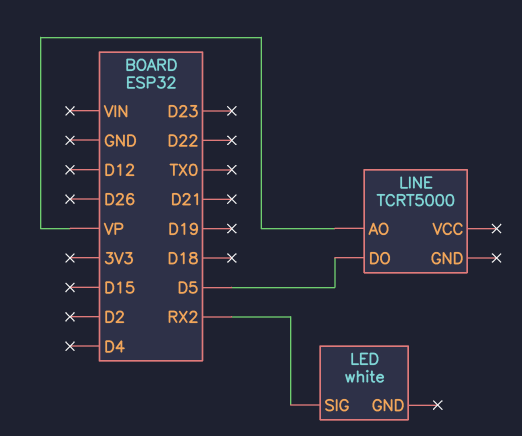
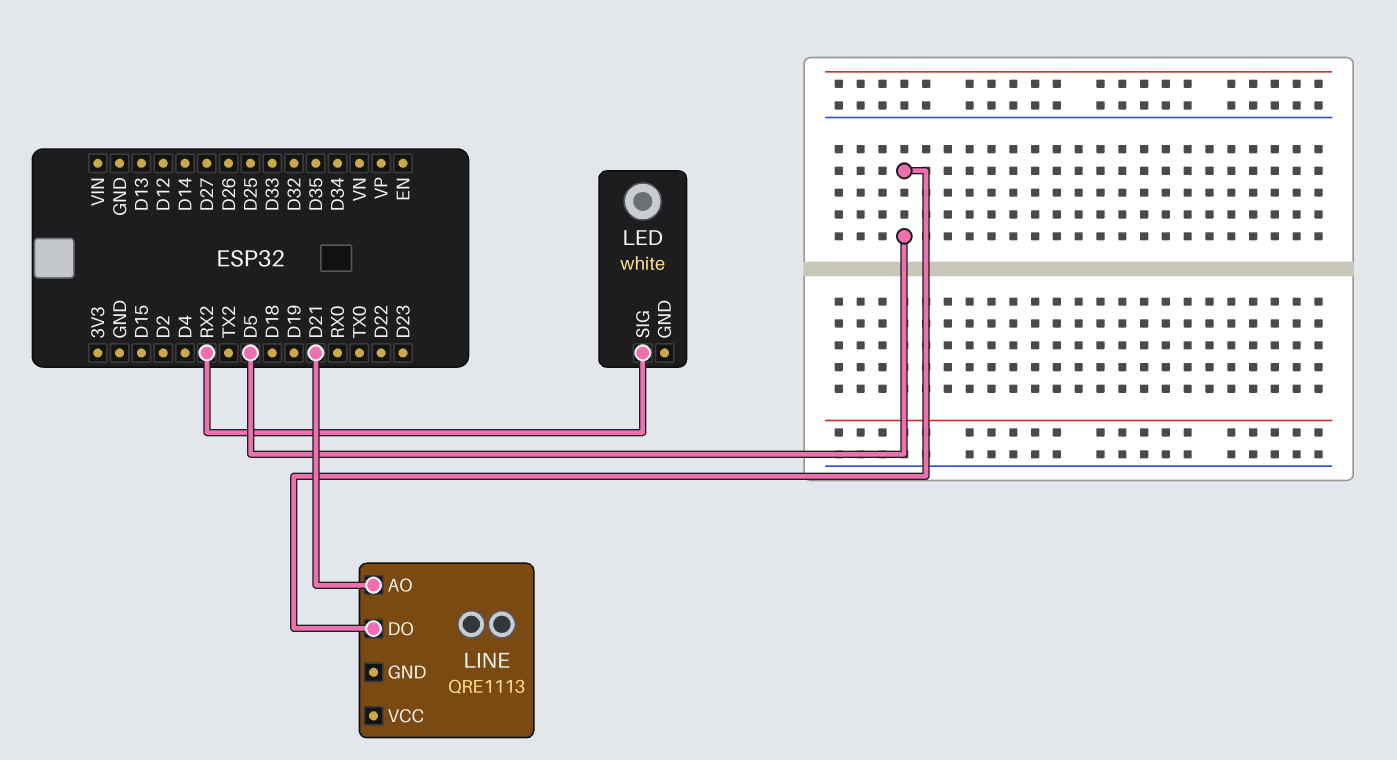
LINE: TCRT5000 -> QRE1113
LINE pin AO: VP -> D21

